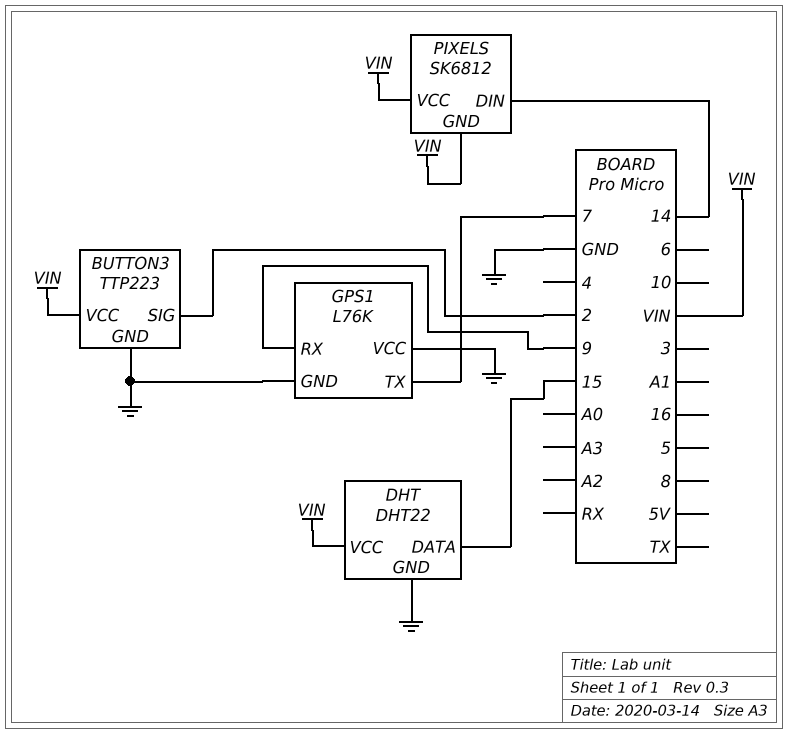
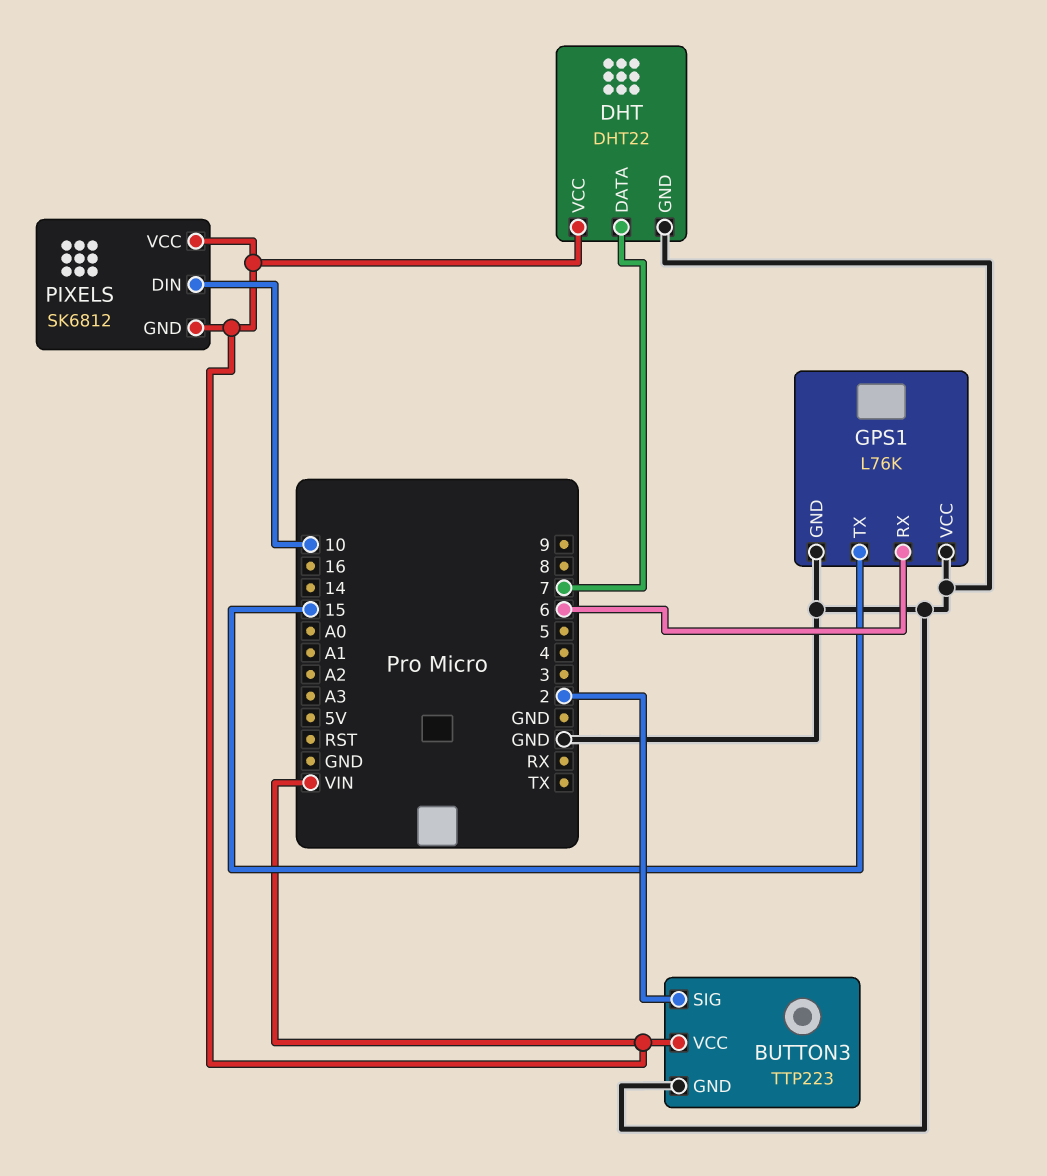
DHT pin DATA: 15 -> 7
GPS1 pin RX: 9 -> 6
GPS1 pin TX: 7 -> 15
PIXELS pin DIN: 14 -> 10

